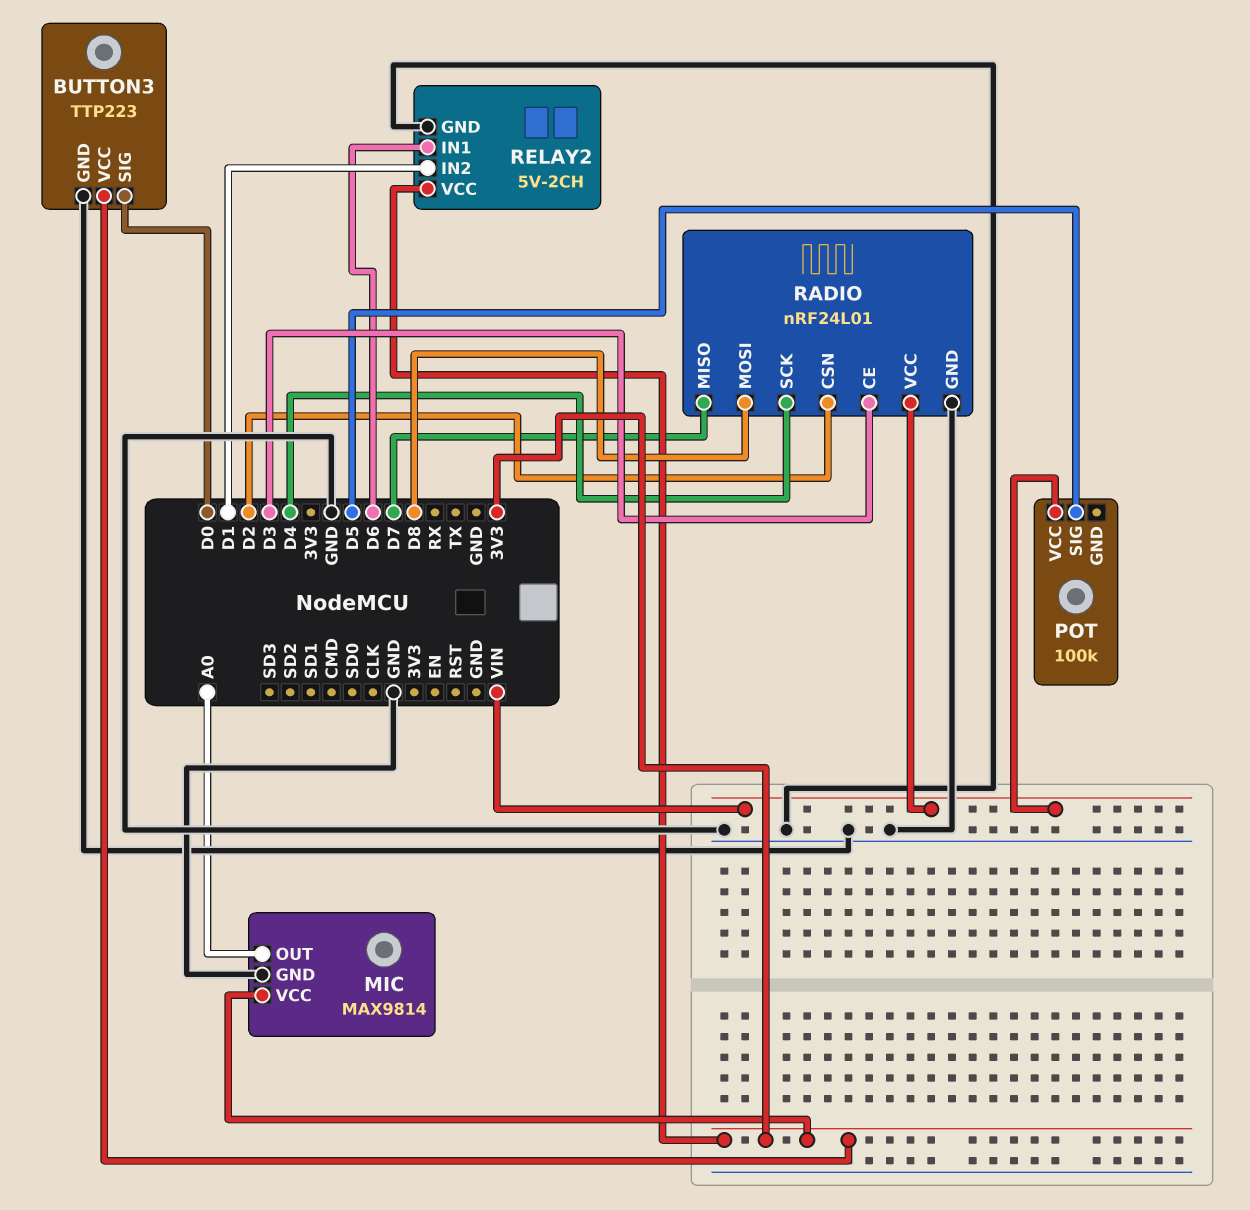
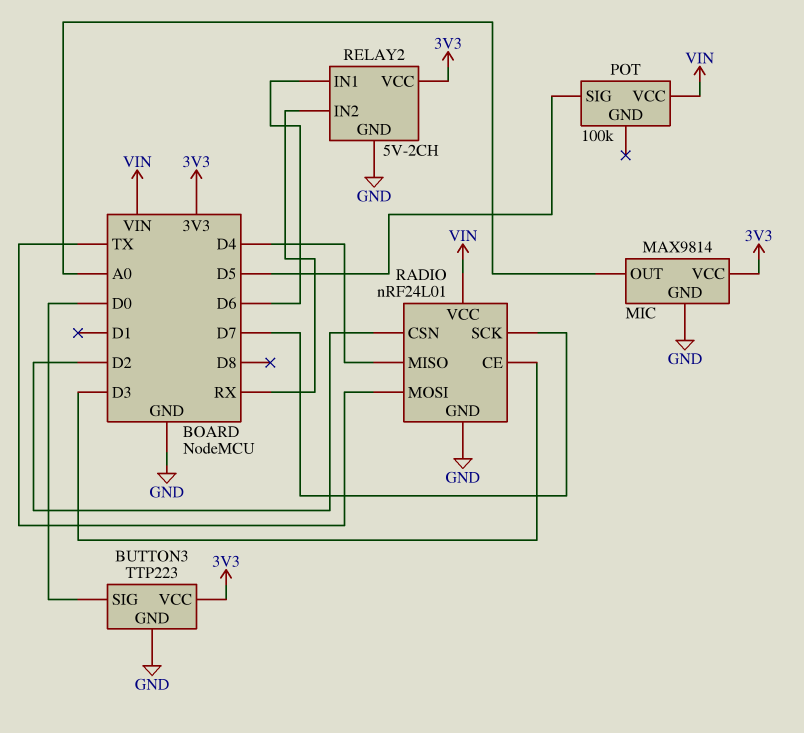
RADIO pin MISO: D7 -> D4
RADIO pin MOSI: D8 -> TX
RADIO pin SCK: D4 -> D7
RELAY2 pin IN2: D1 -> RX

